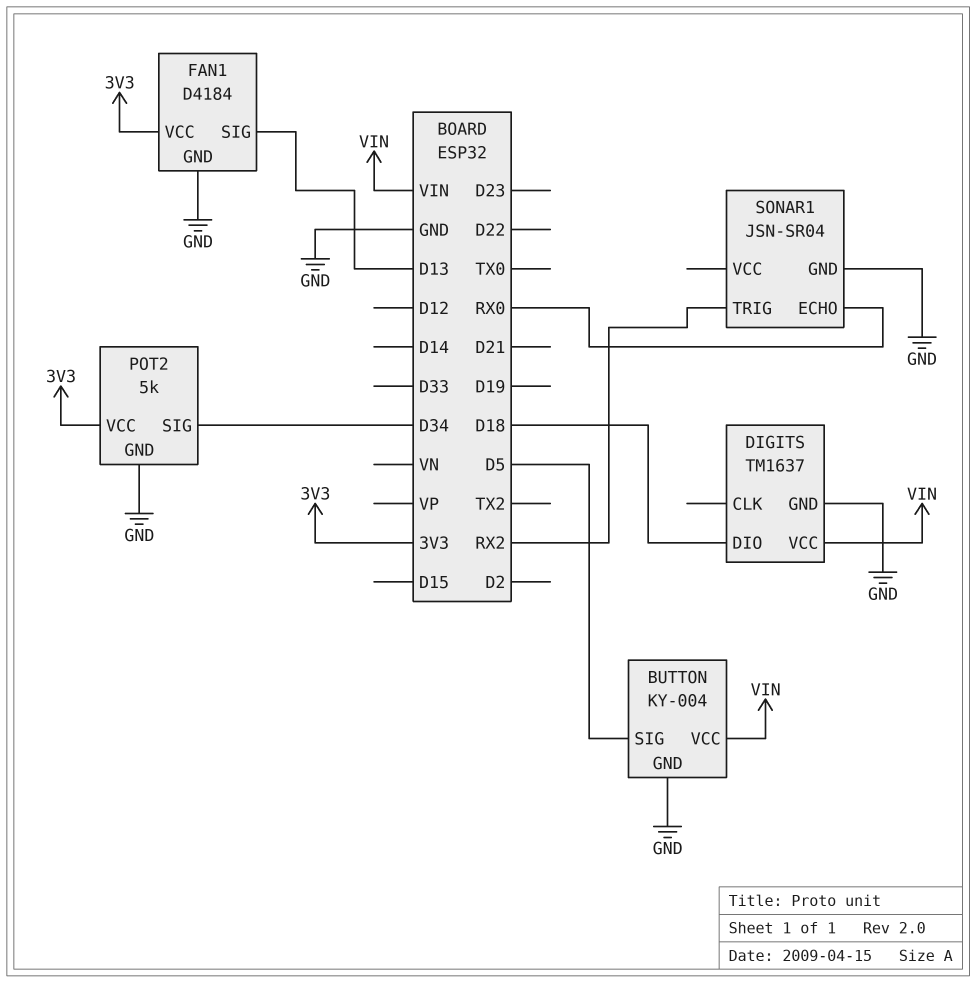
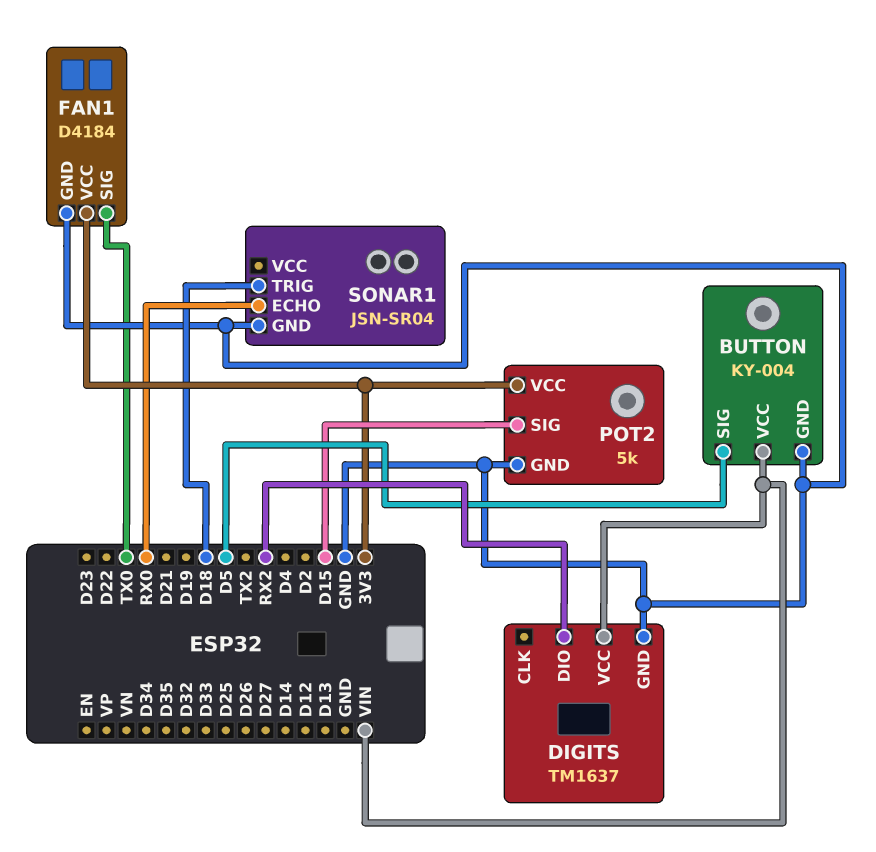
DIGITS pin DIO: D18 -> RX2
FAN1 pin SIG: D13 -> TX0
POT2 pin SIG: D34 -> D15
SONAR1 pin TRIG: RX2 -> D18

